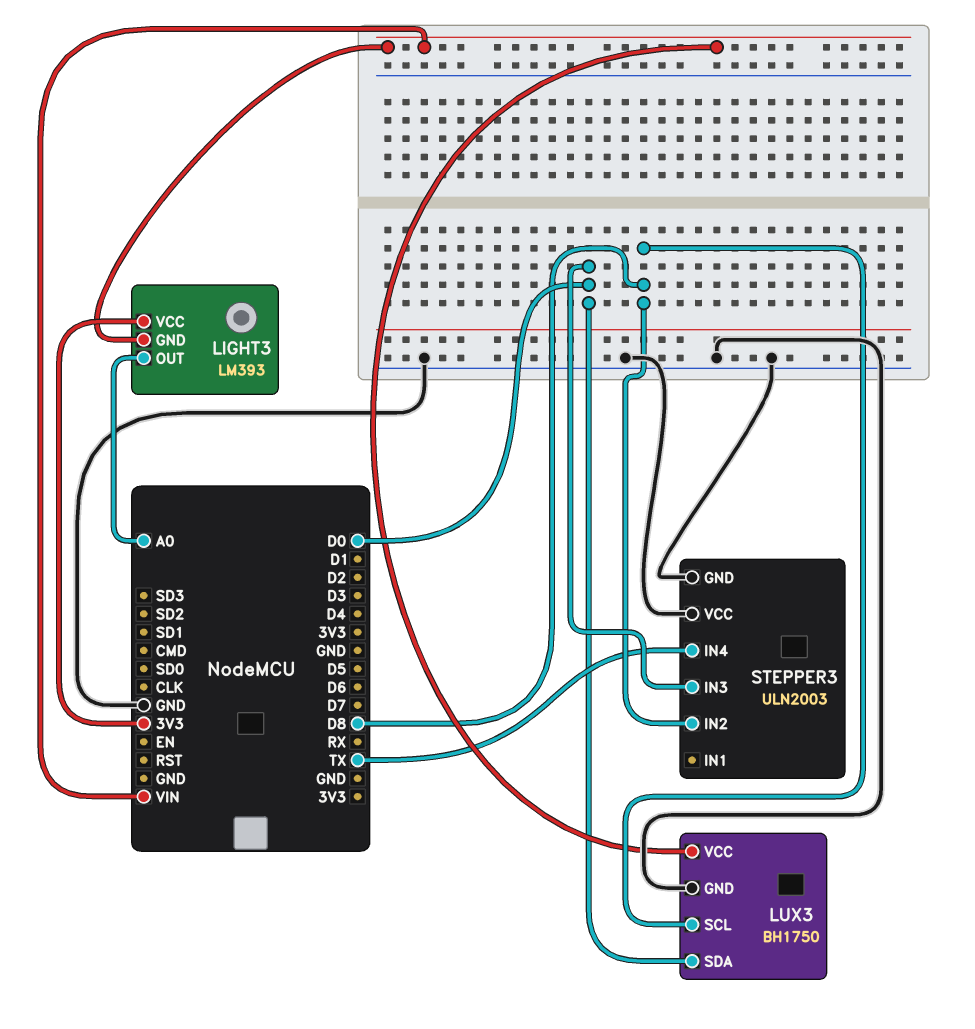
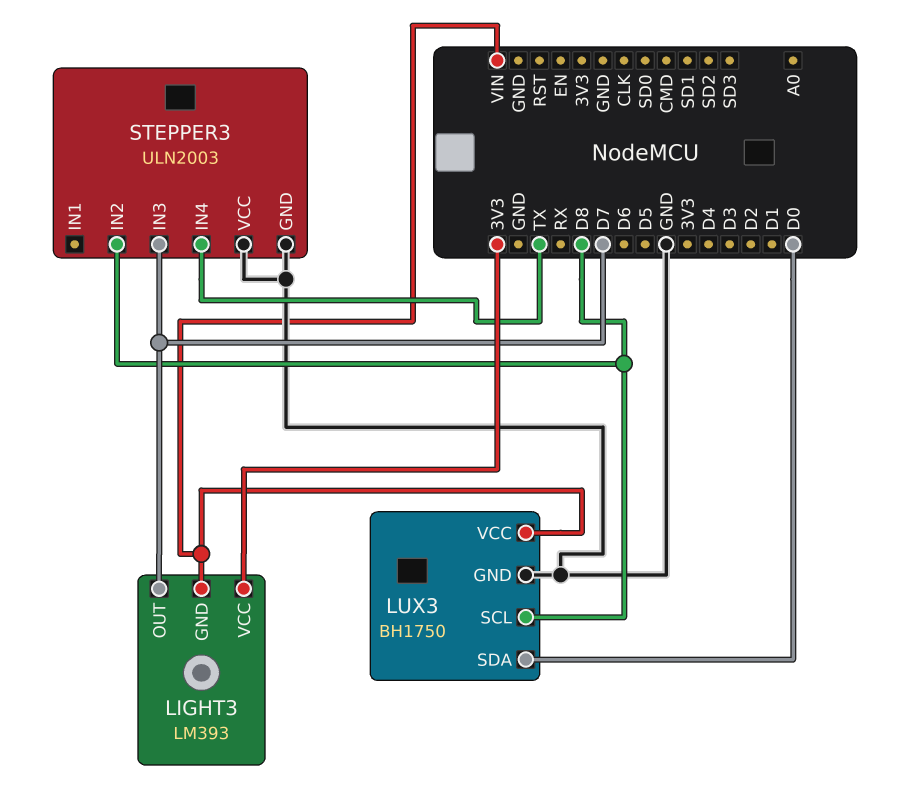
LIGHT3 pin OUT: A0 -> D7
STEPPER3 pin IN3: D0 -> D7

